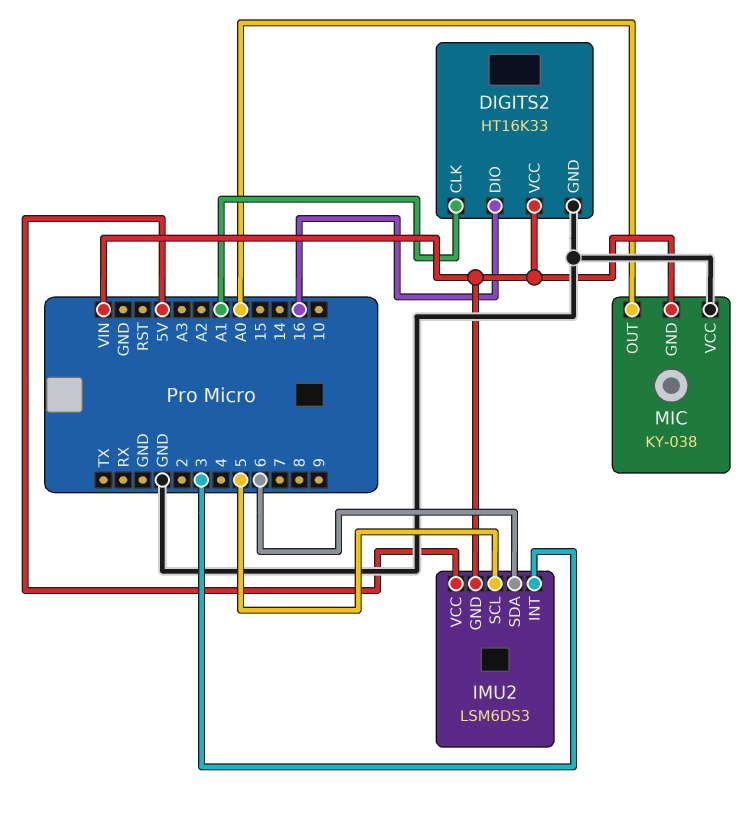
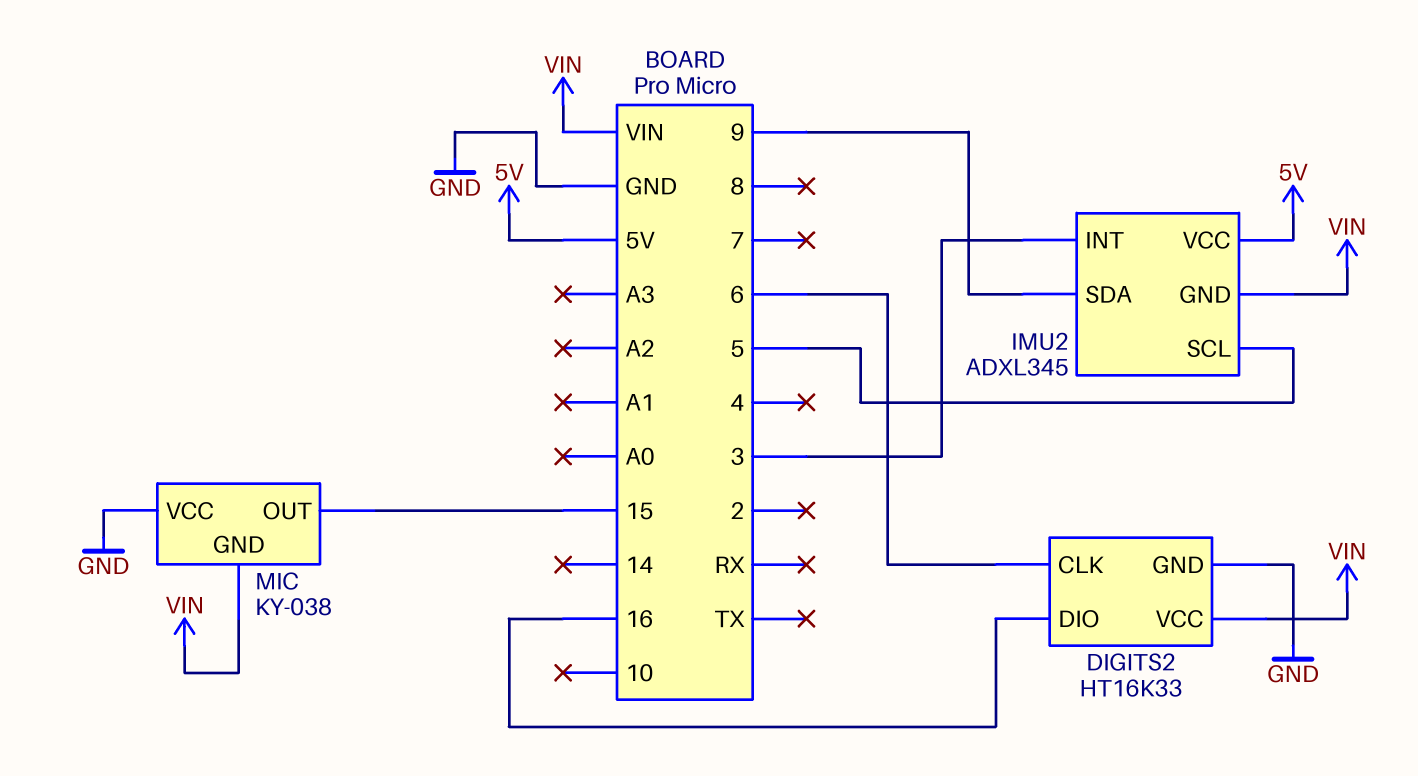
DIGITS2 pin CLK: A1 -> 6
IMU2: LSM6DS3 -> ADXL345
IMU2 pin SDA: 6 -> 9
MIC pin OUT: A0 -> 15

